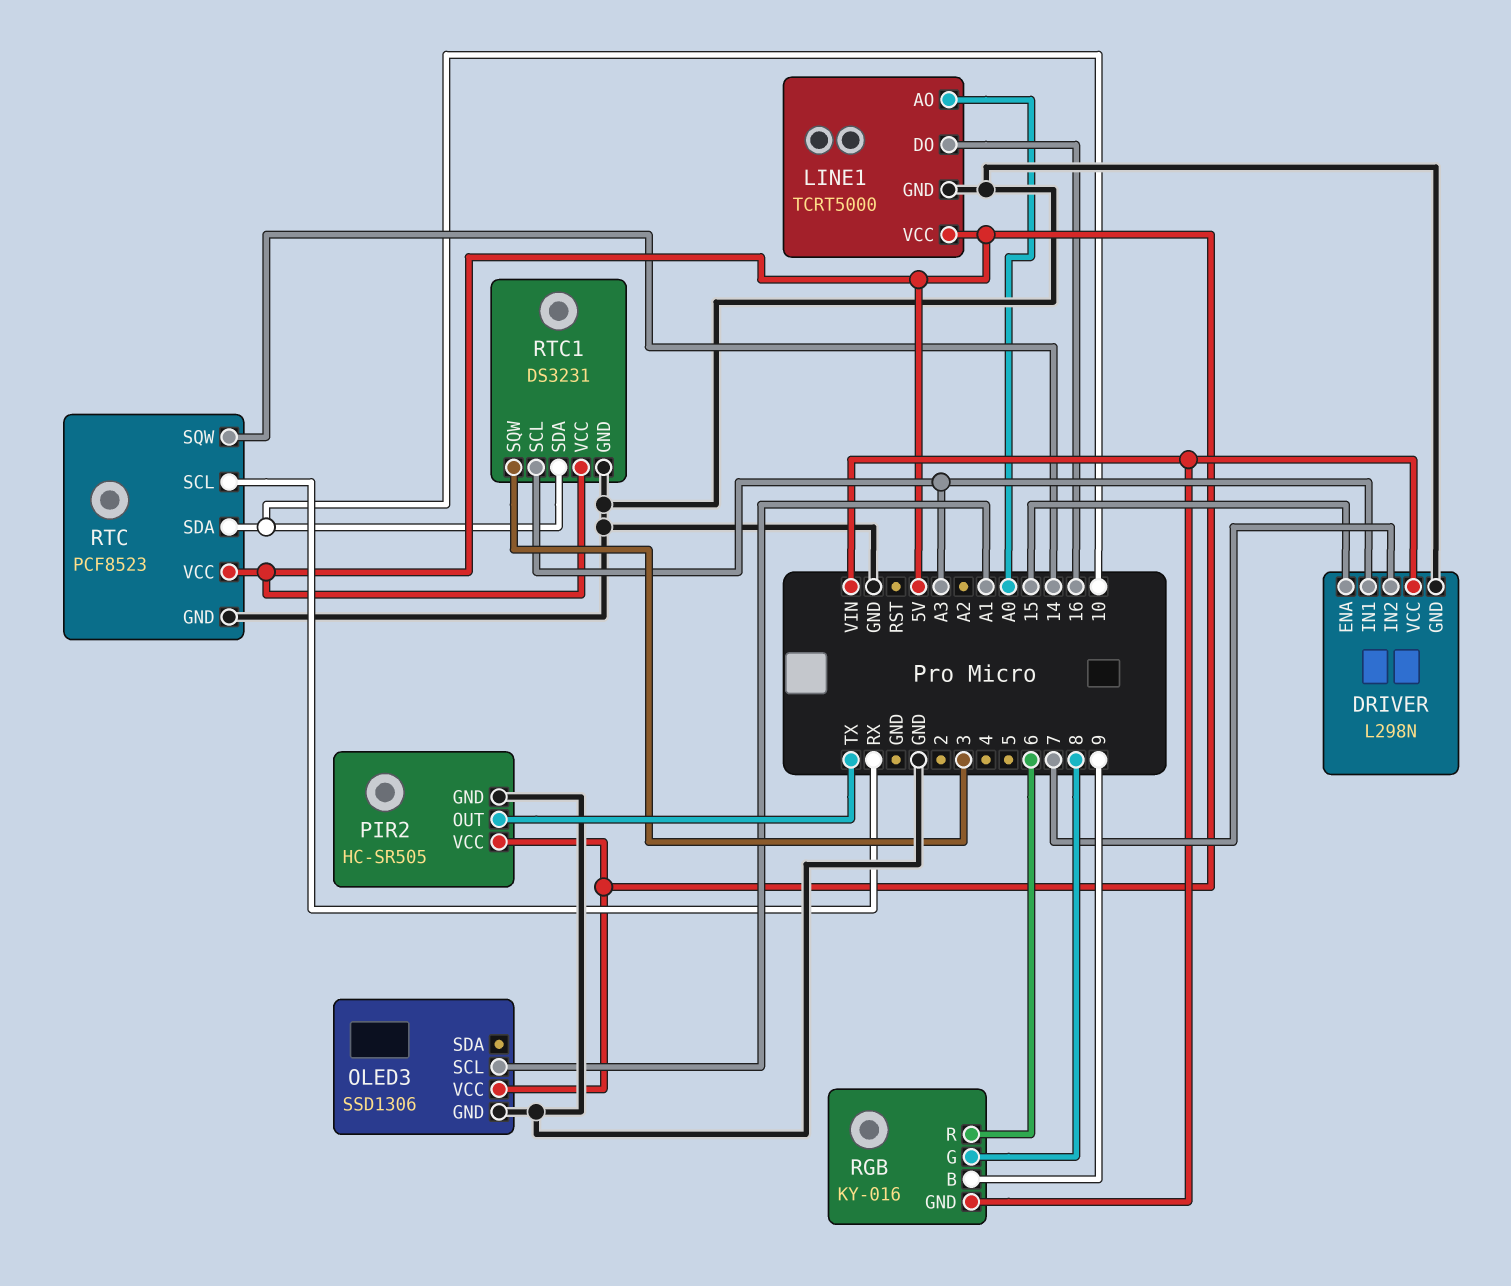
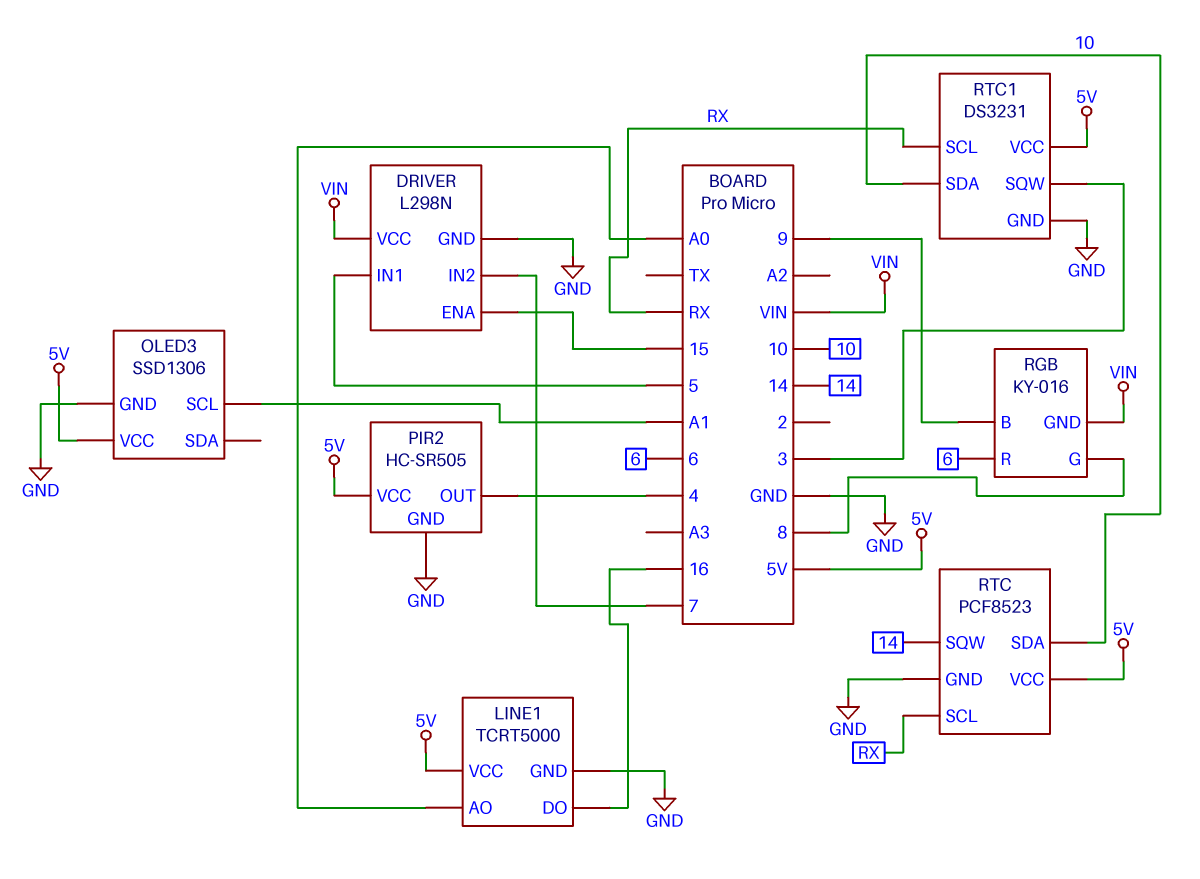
DRIVER pin IN1: A3 -> 5
PIR2 pin OUT: TX -> 4
RTC1 pin SCL: A3 -> RX

